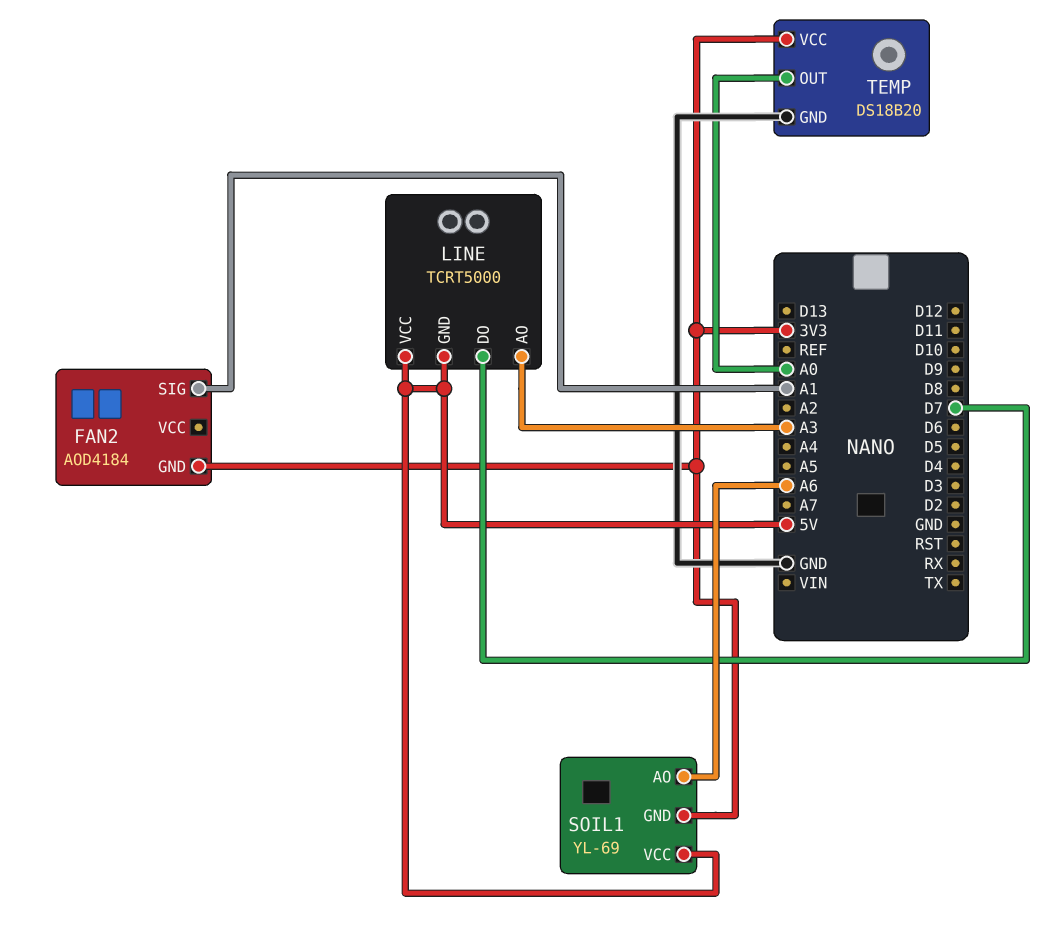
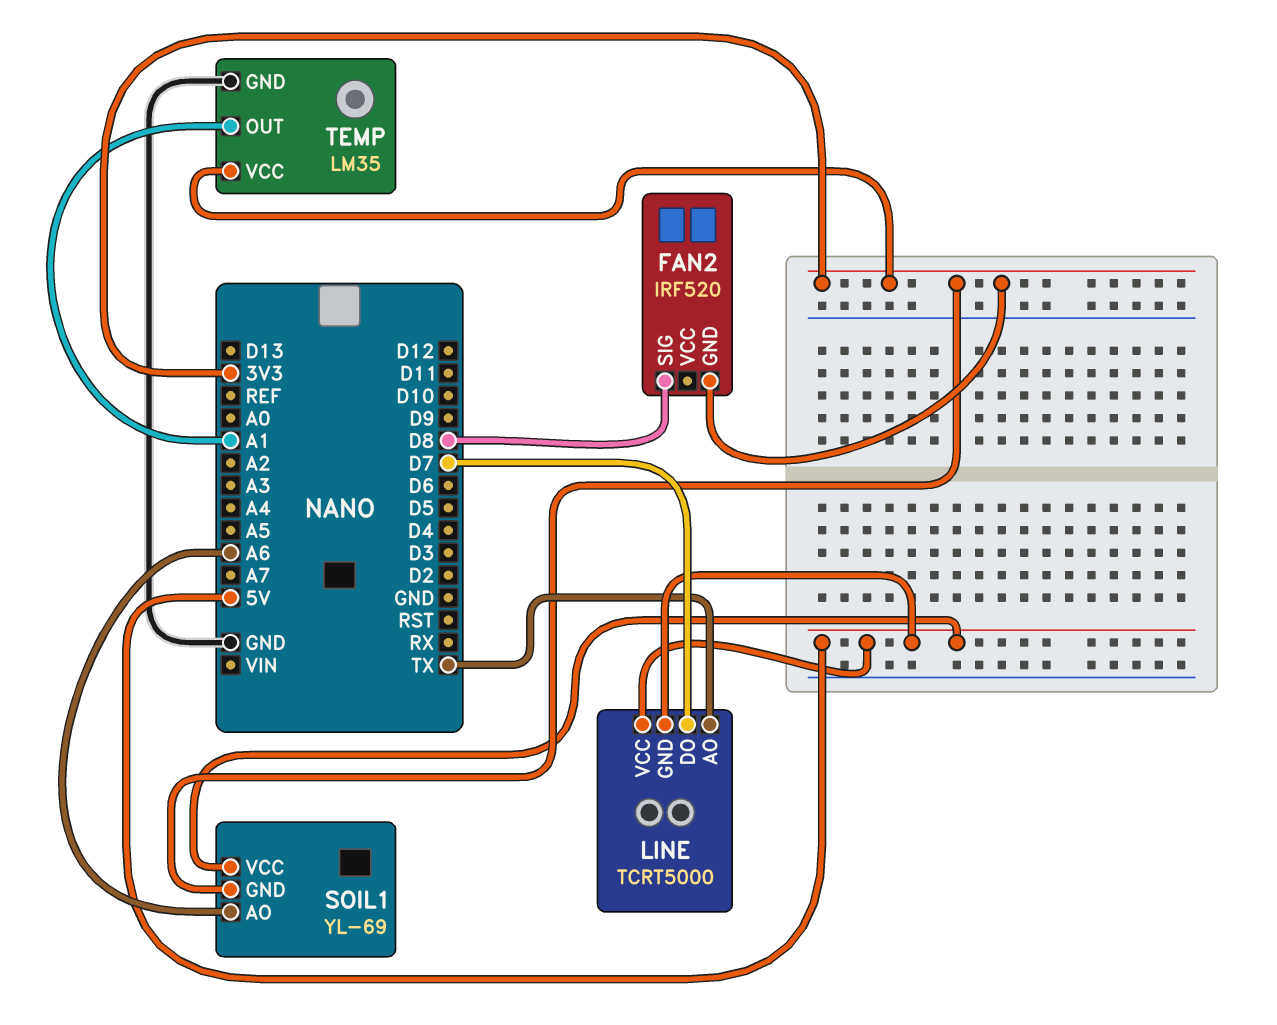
FAN2: AOD4184 -> IRF520
FAN2 pin SIG: A1 -> D8
LINE pin AO: A3 -> TX
TEMP: DS18B20 -> LM35
TEMP pin OUT: A0 -> A1

